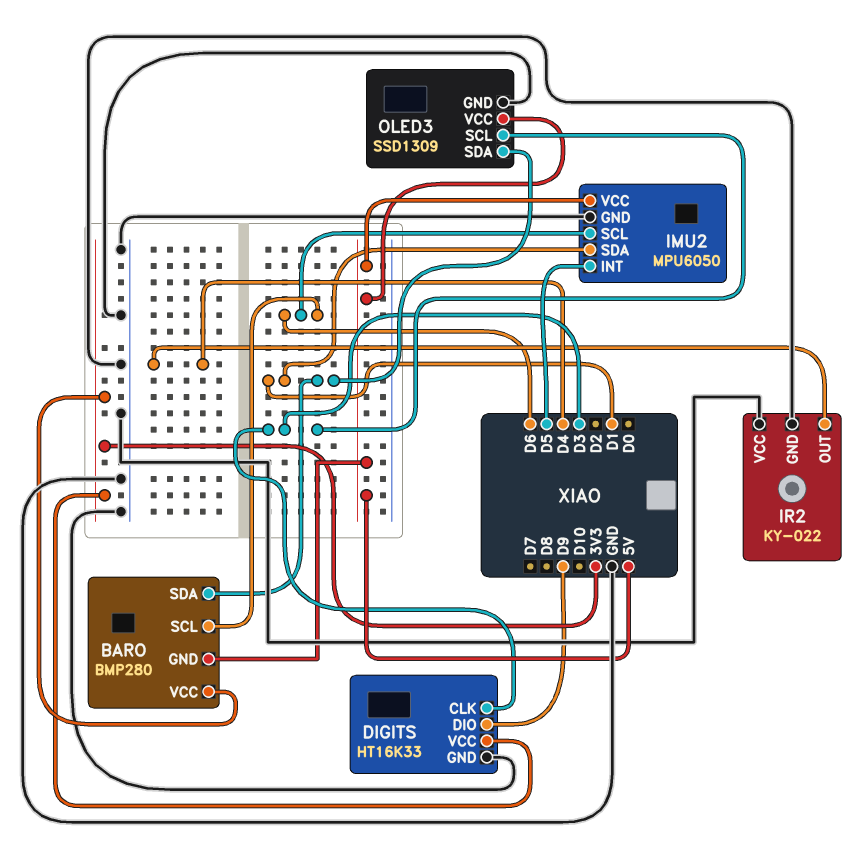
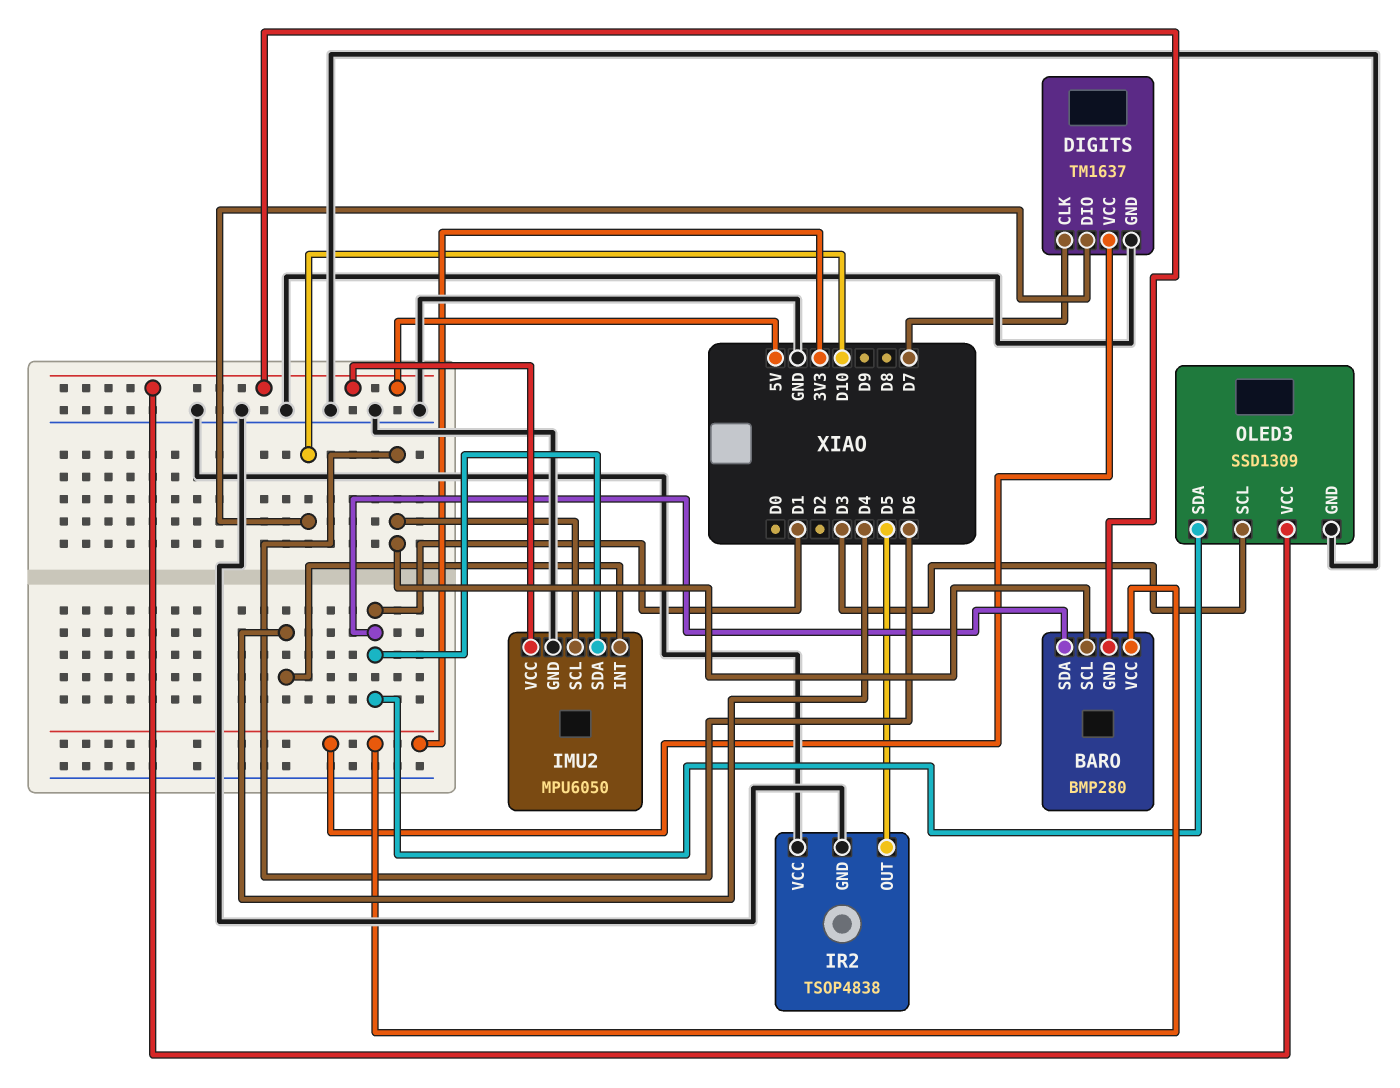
DIGITS: HT16K33 -> TM1637
DIGITS pin CLK: D3 -> D7
DIGITS pin DIO: D9 -> D10
IMU2 pin INT: D5 -> D4
IR2: KY-022 -> TSOP4838
IR2 pin OUT: D4 -> D5

